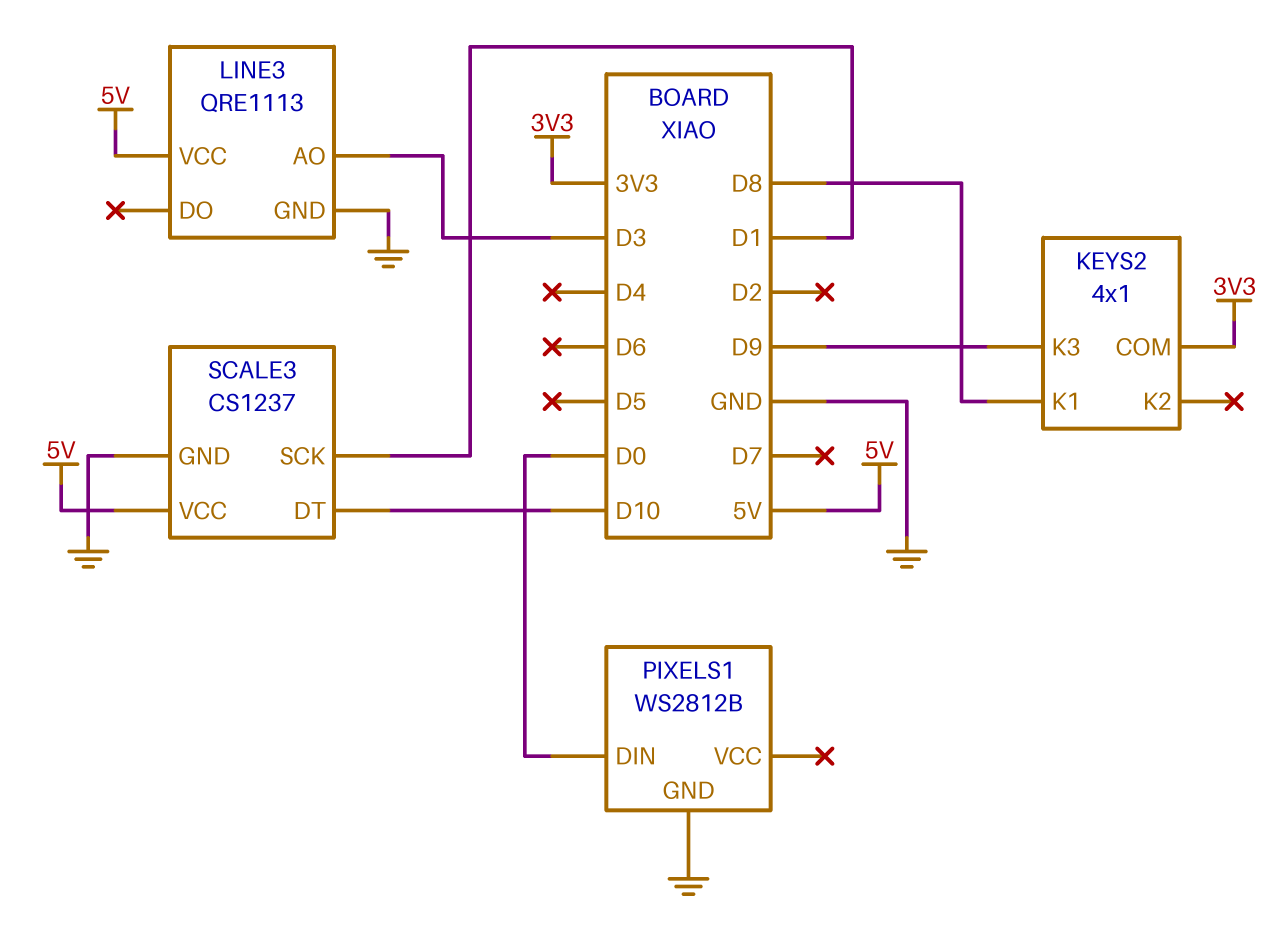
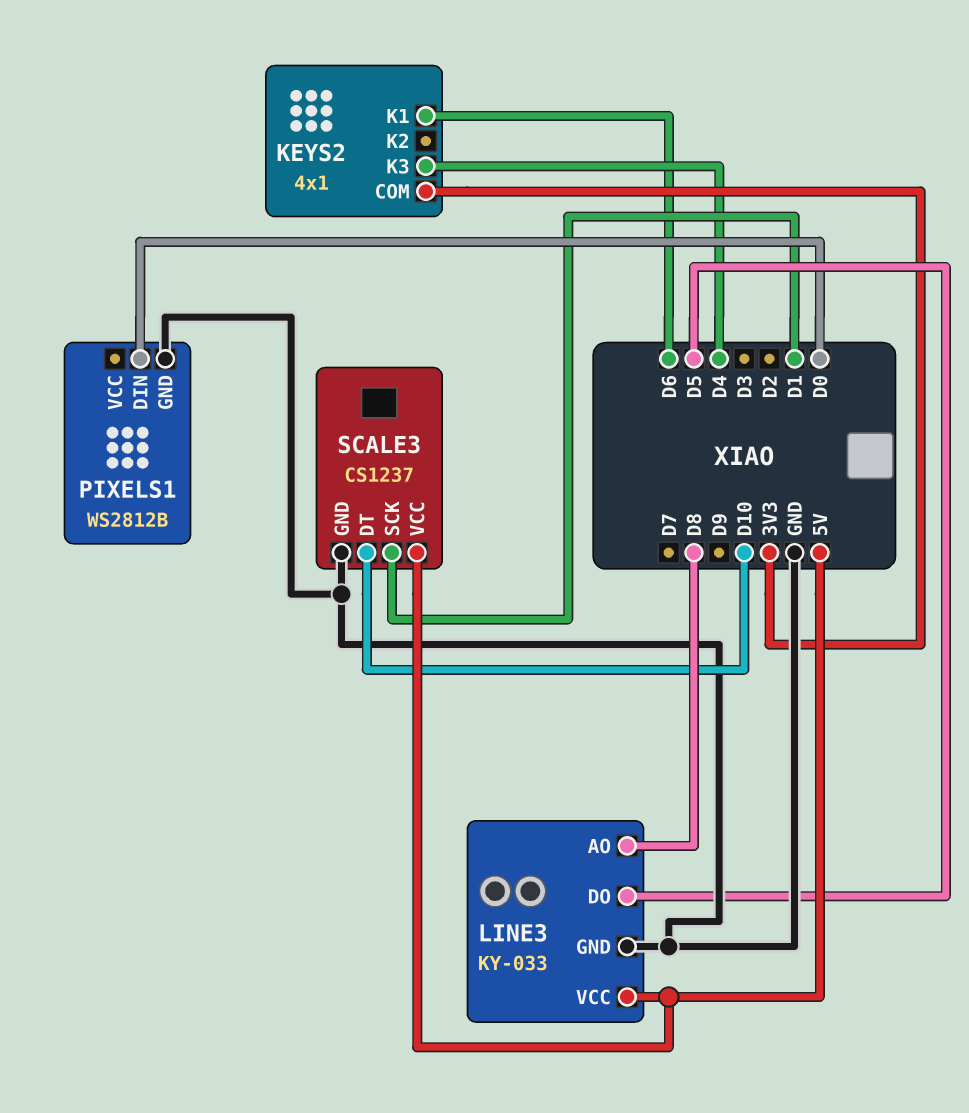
KEYS2 pin K1: D8 -> D6
KEYS2 pin K3: D9 -> D4
LINE3: QRE1113 -> KY-033
LINE3 pin AO: D3 -> D8
LINE3 pin DO: none -> D5

